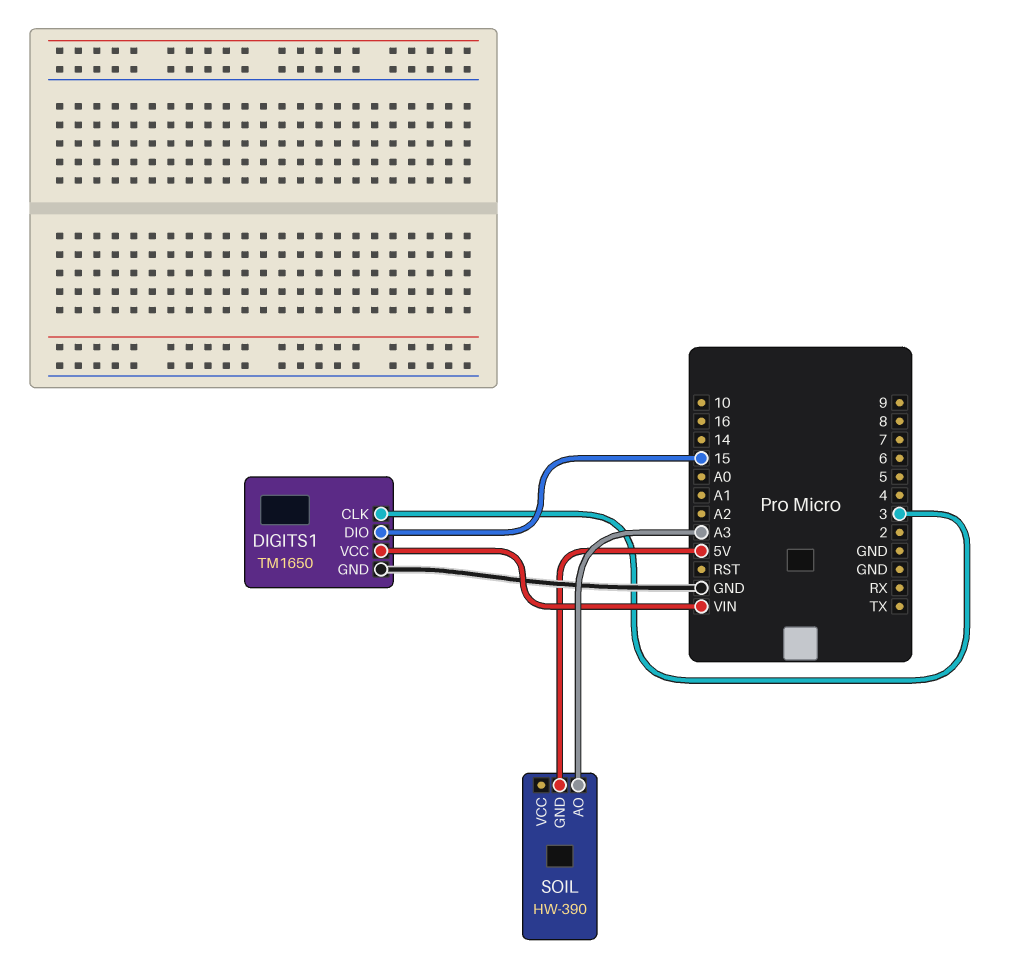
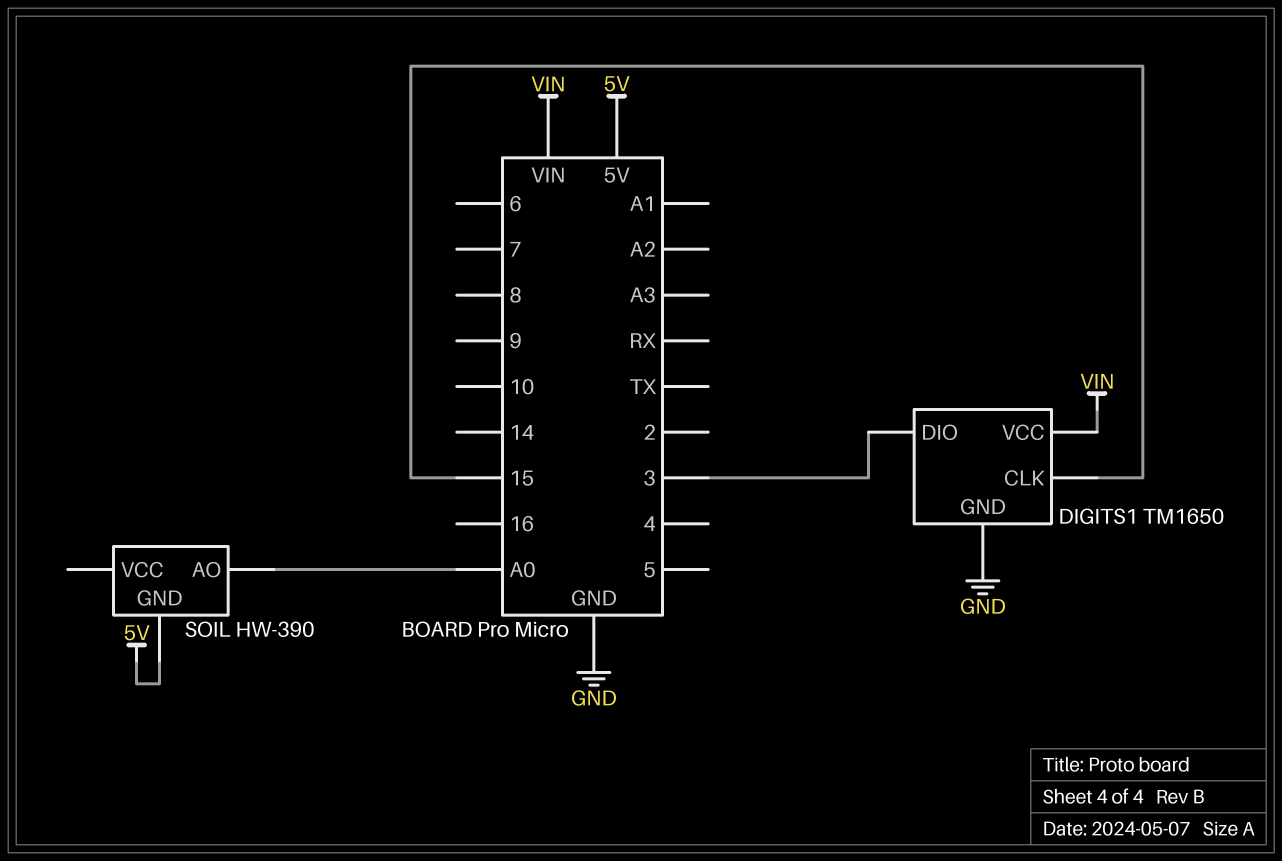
DIGITS1 pin CLK: 3 -> 15
DIGITS1 pin DIO: 15 -> 3
SOIL pin AO: A3 -> A0

